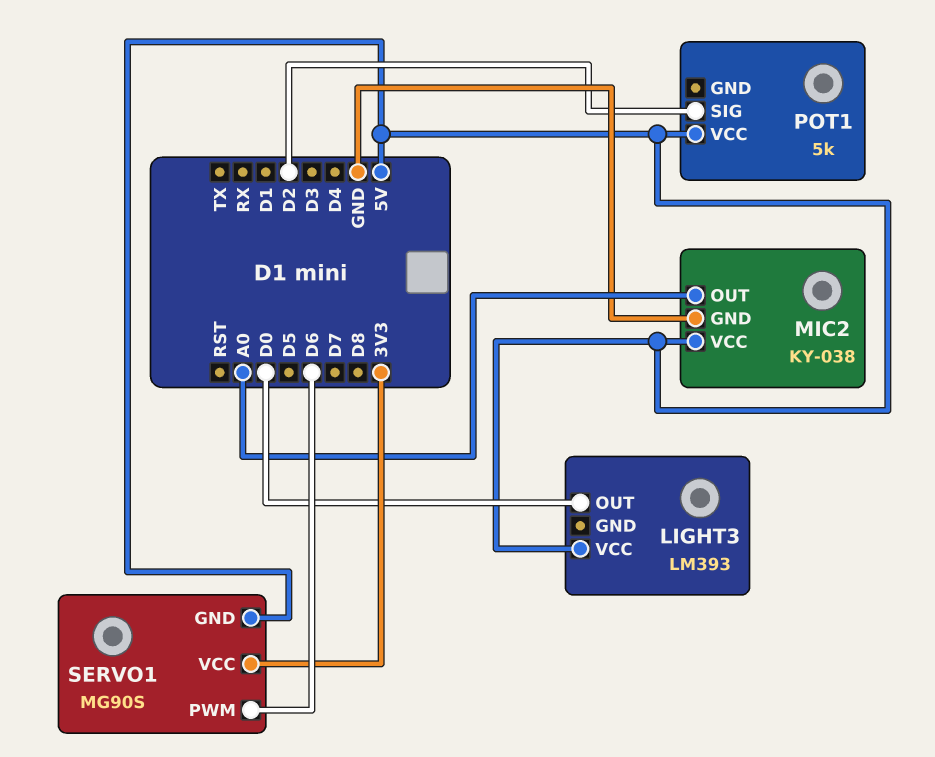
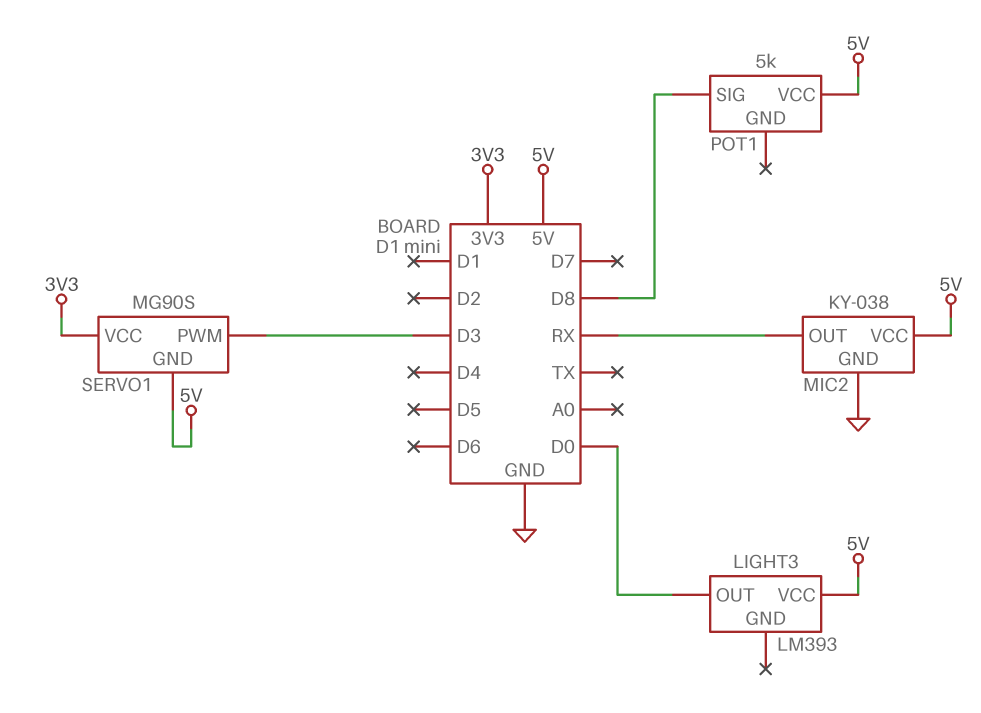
MIC2 pin OUT: A0 -> RX
POT1 pin SIG: D2 -> D8
SERVO1 pin PWM: D6 -> D3

